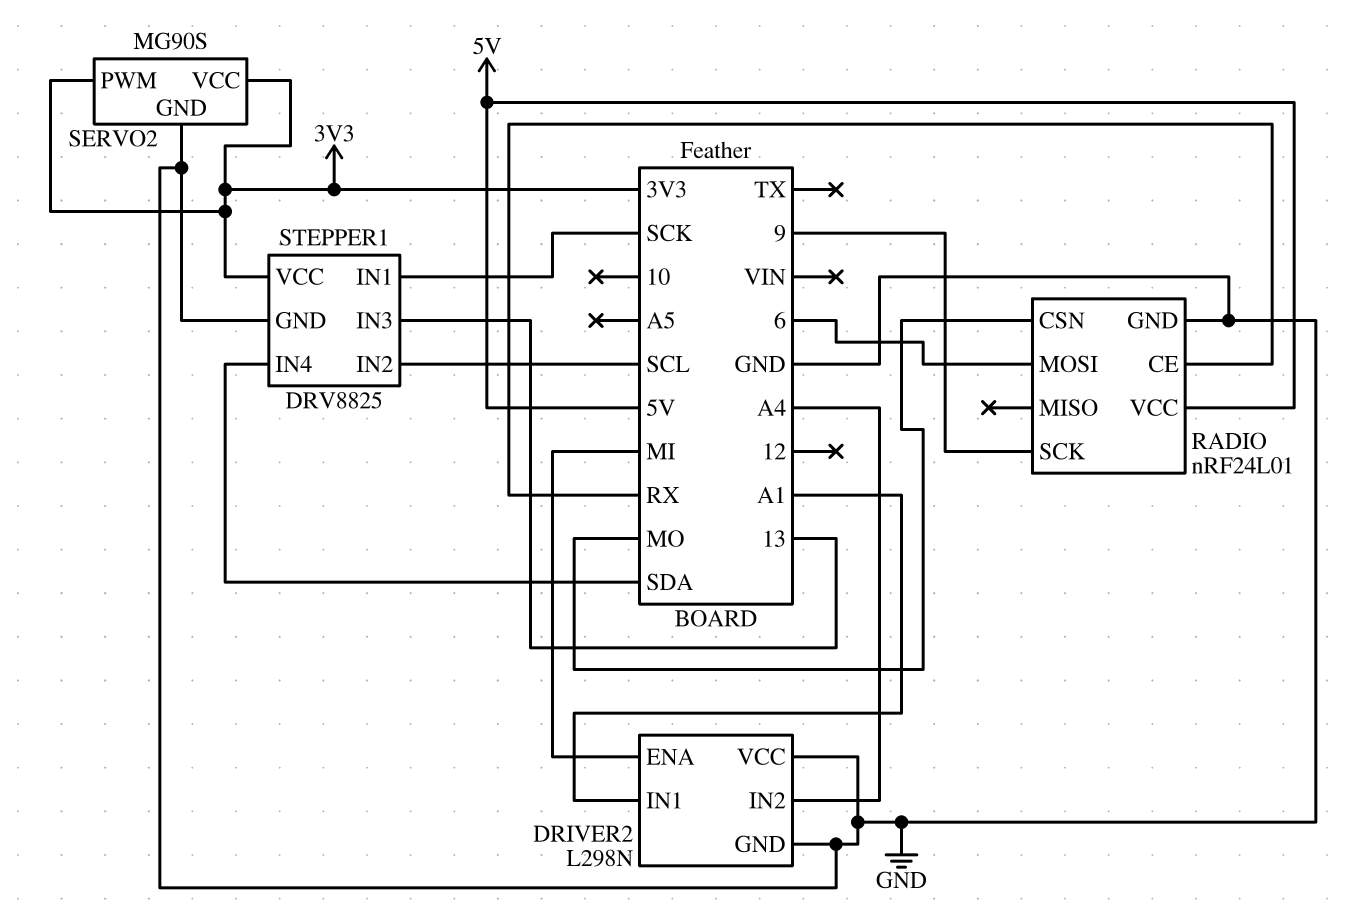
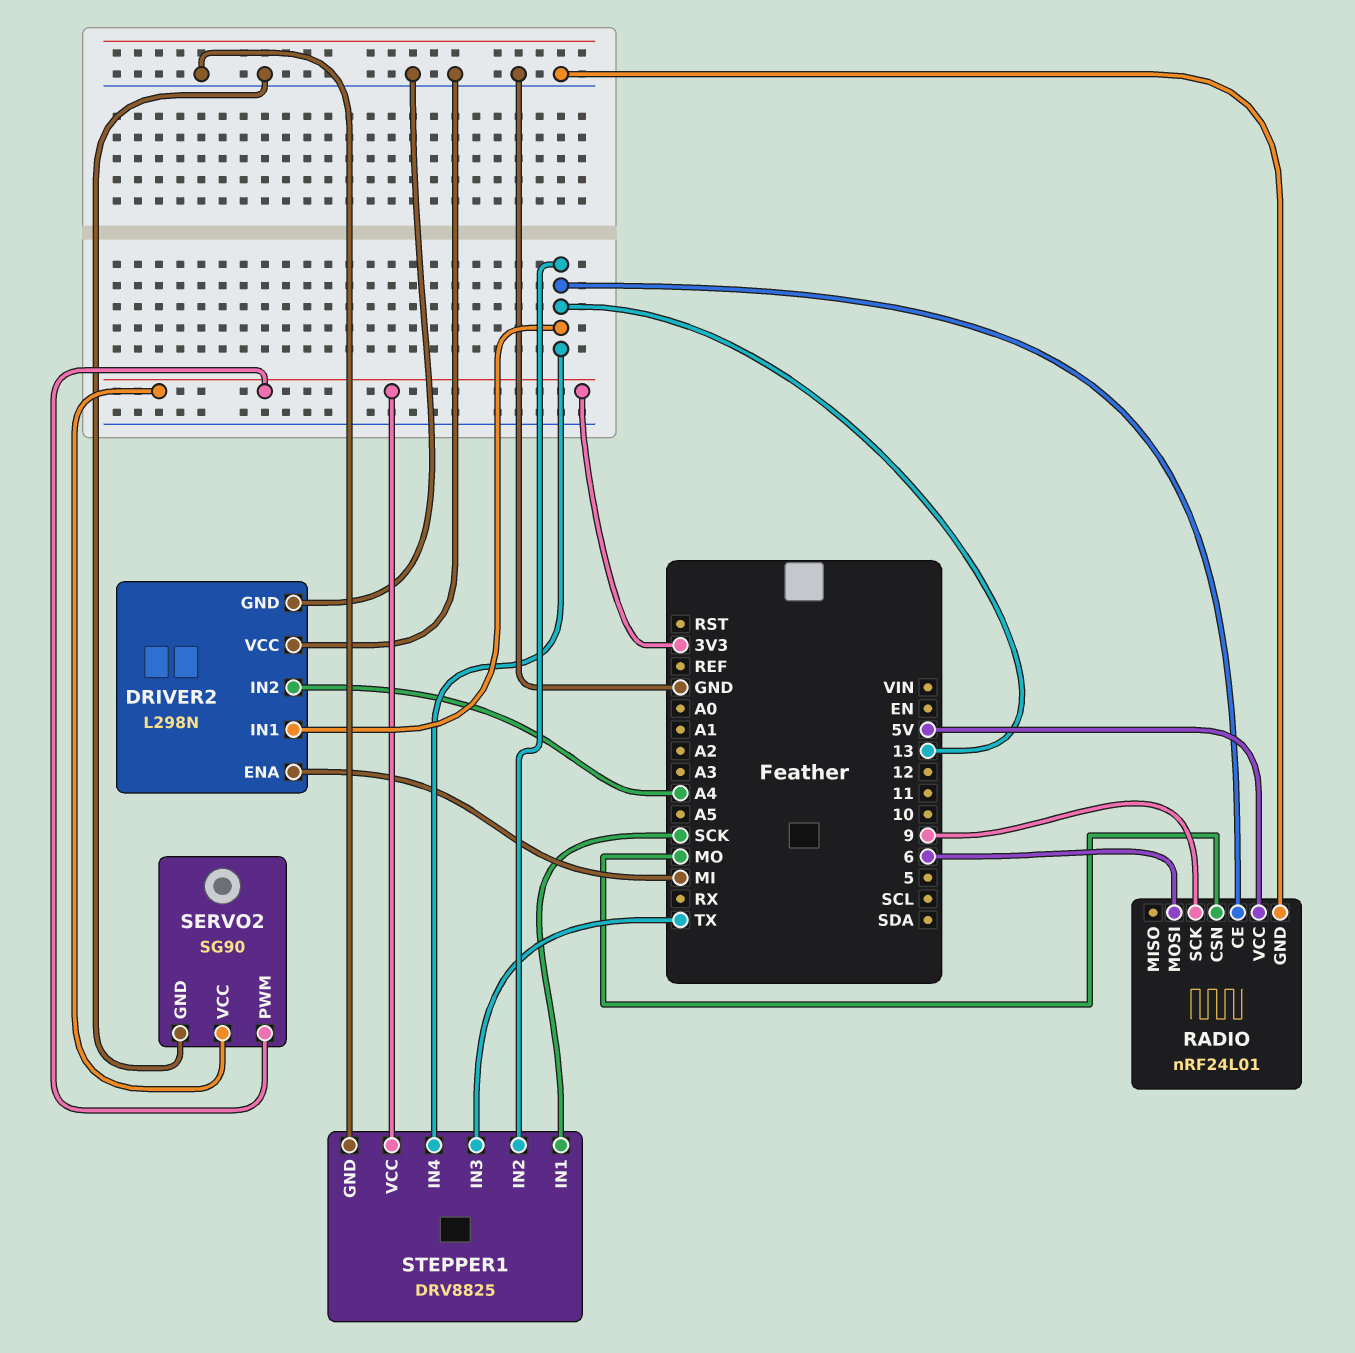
DRIVER2 pin IN1: A1 -> 13
RADIO pin CE: RX -> 13
SERVO2: MG90S -> SG90
STEPPER1 pin IN2: SCL -> 13
STEPPER1 pin IN3: 13 -> TX
STEPPER1 pin IN4: SDA -> 13

